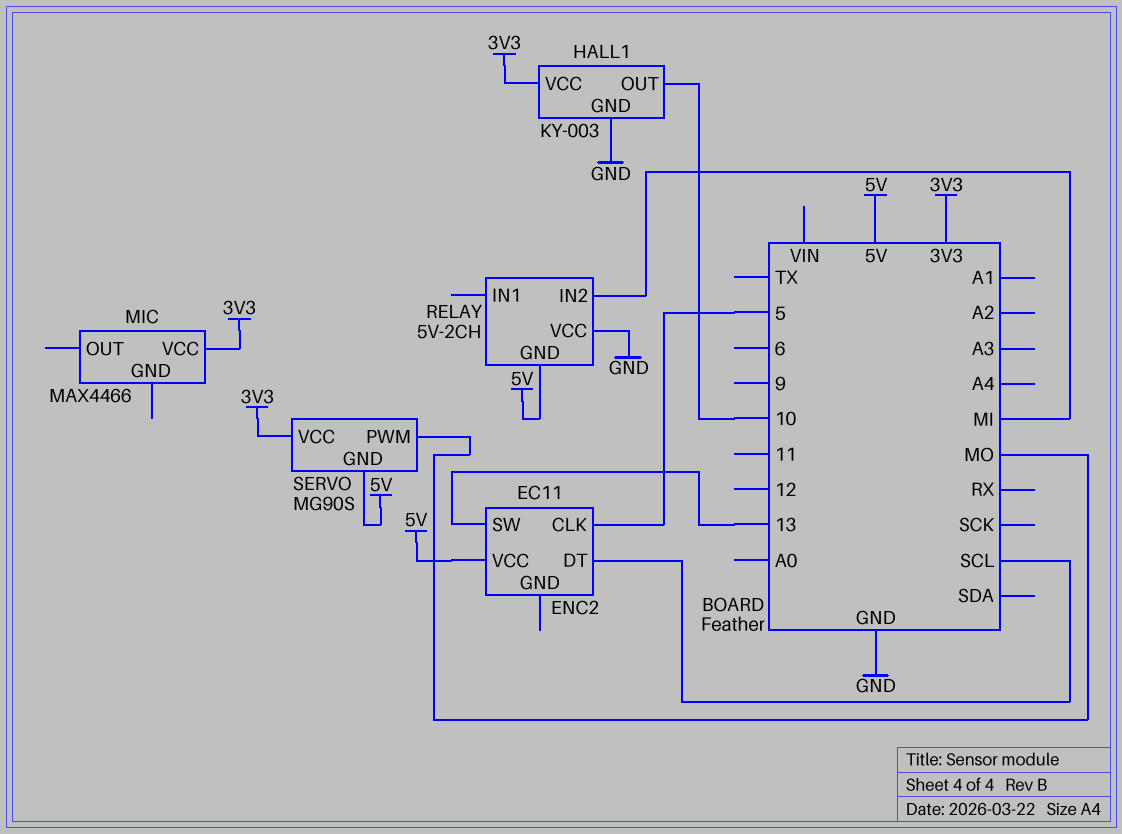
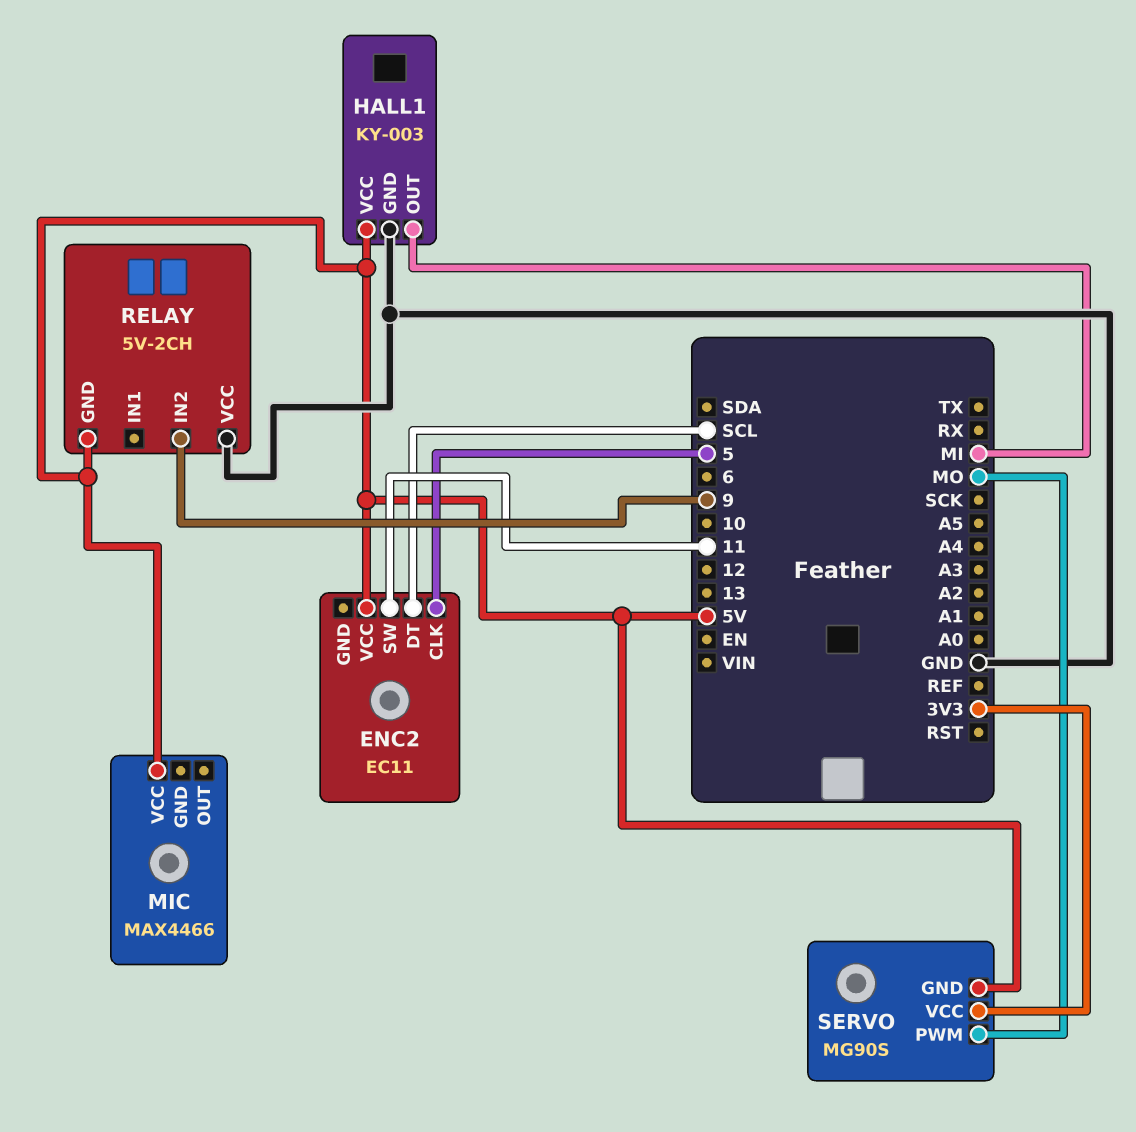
ENC2 pin SW: 13 -> 11
HALL1 pin OUT: 10 -> MI
HALL1 pin VCC: 3V3 -> 5V
MIC pin VCC: 3V3 -> 5V
RELAY pin IN2: MI -> 9

